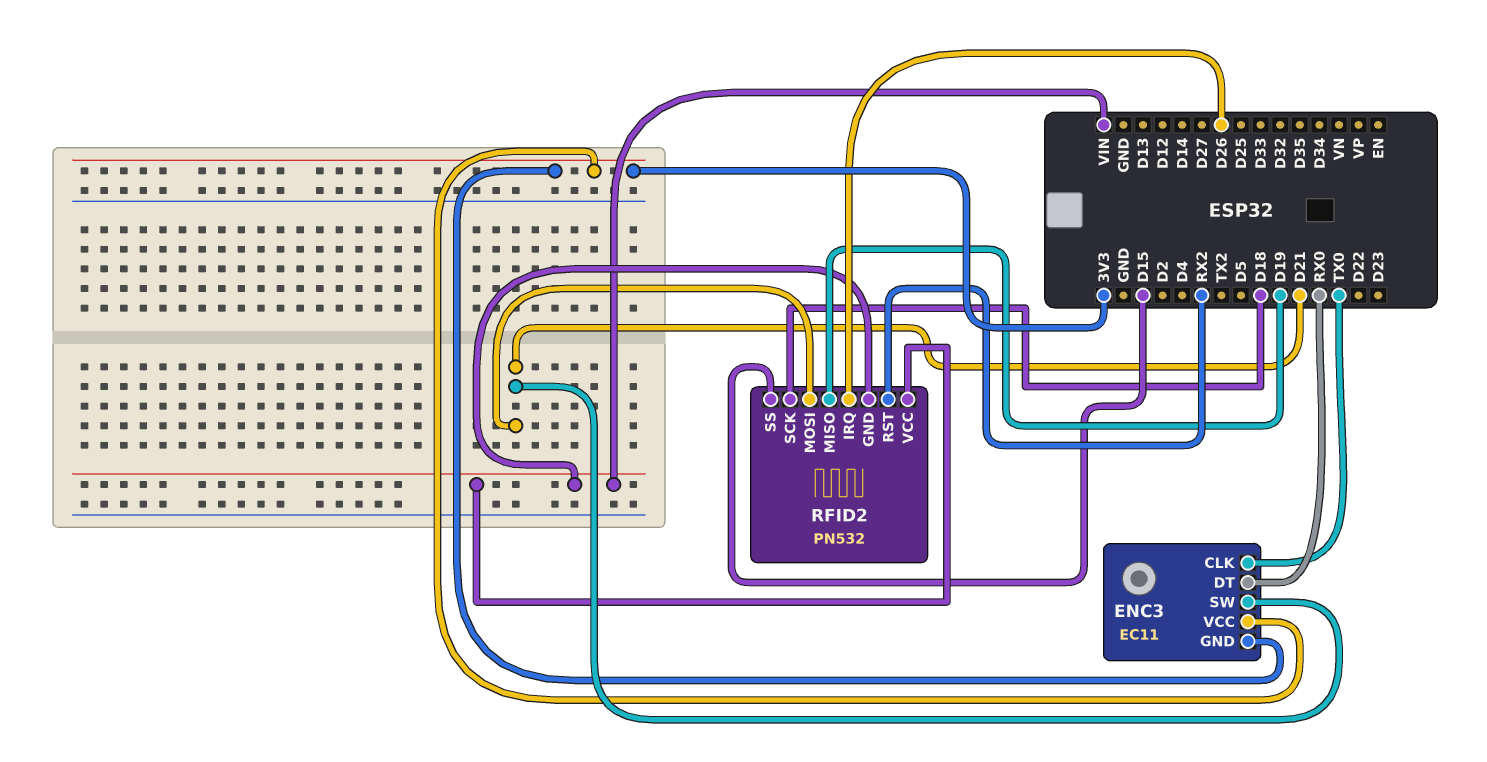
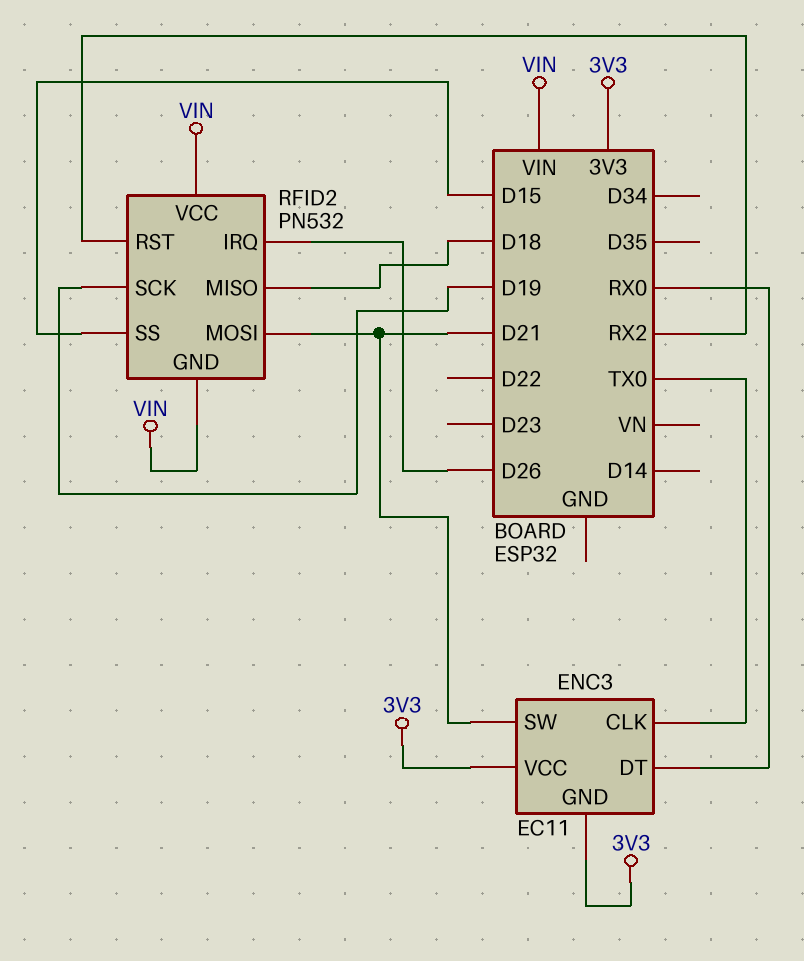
RFID2 pin MISO: D19 -> D18
RFID2 pin SCK: D18 -> D19

